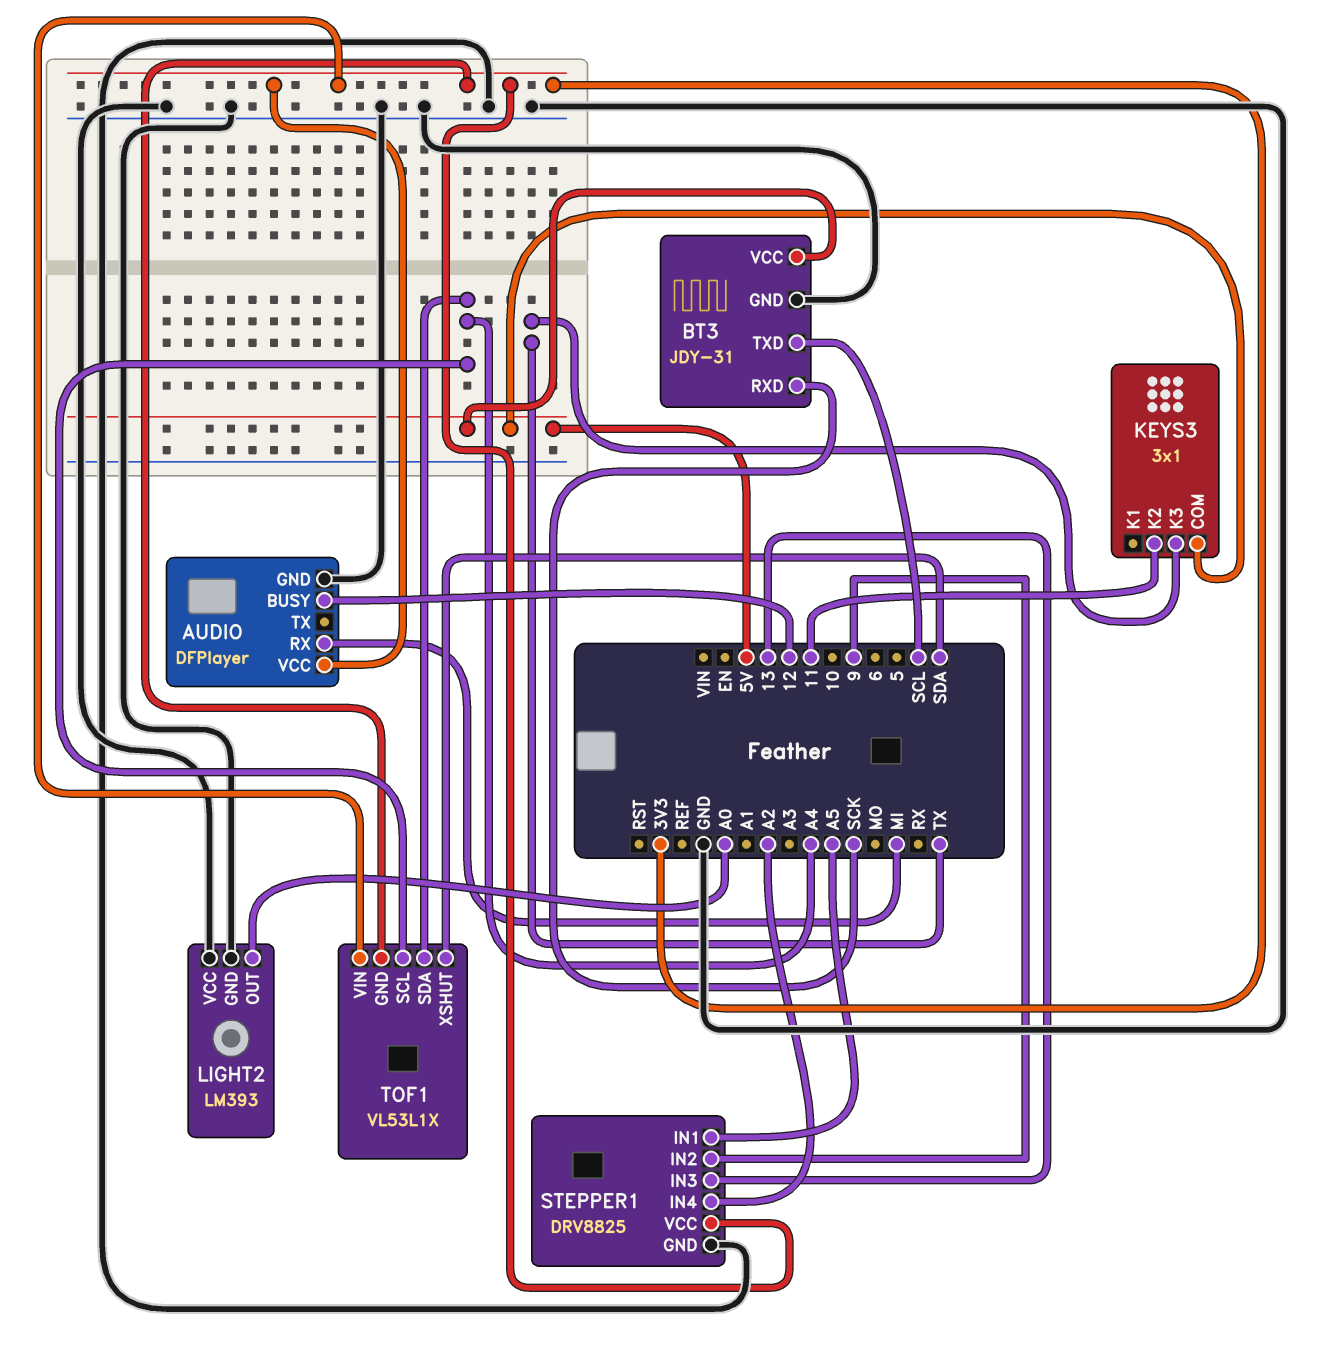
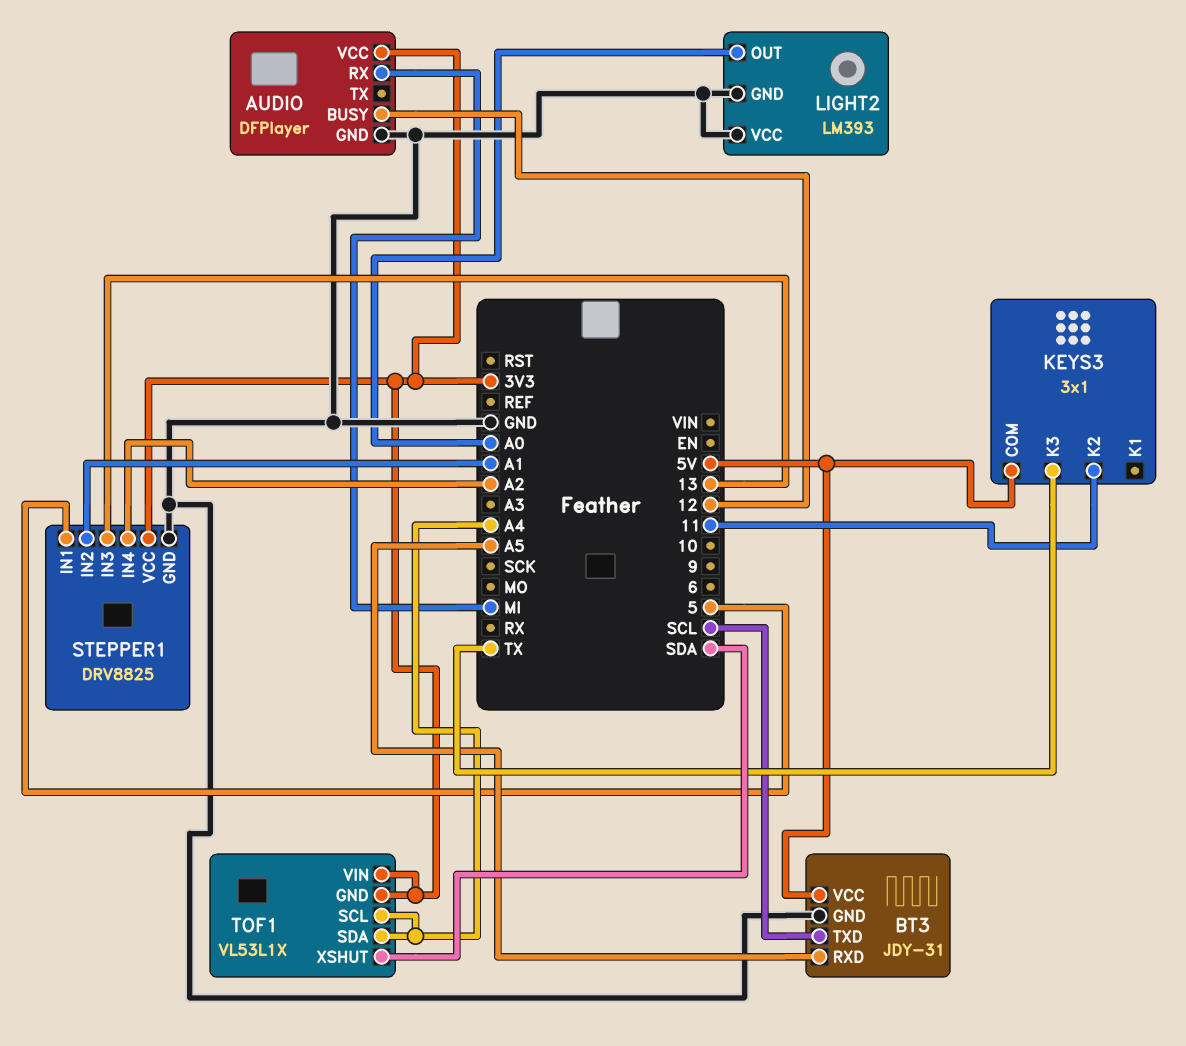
BT3 pin RXD: SCK -> A5
STEPPER1 pin IN1: A5 -> 5
STEPPER1 pin IN2: 9 -> A1

